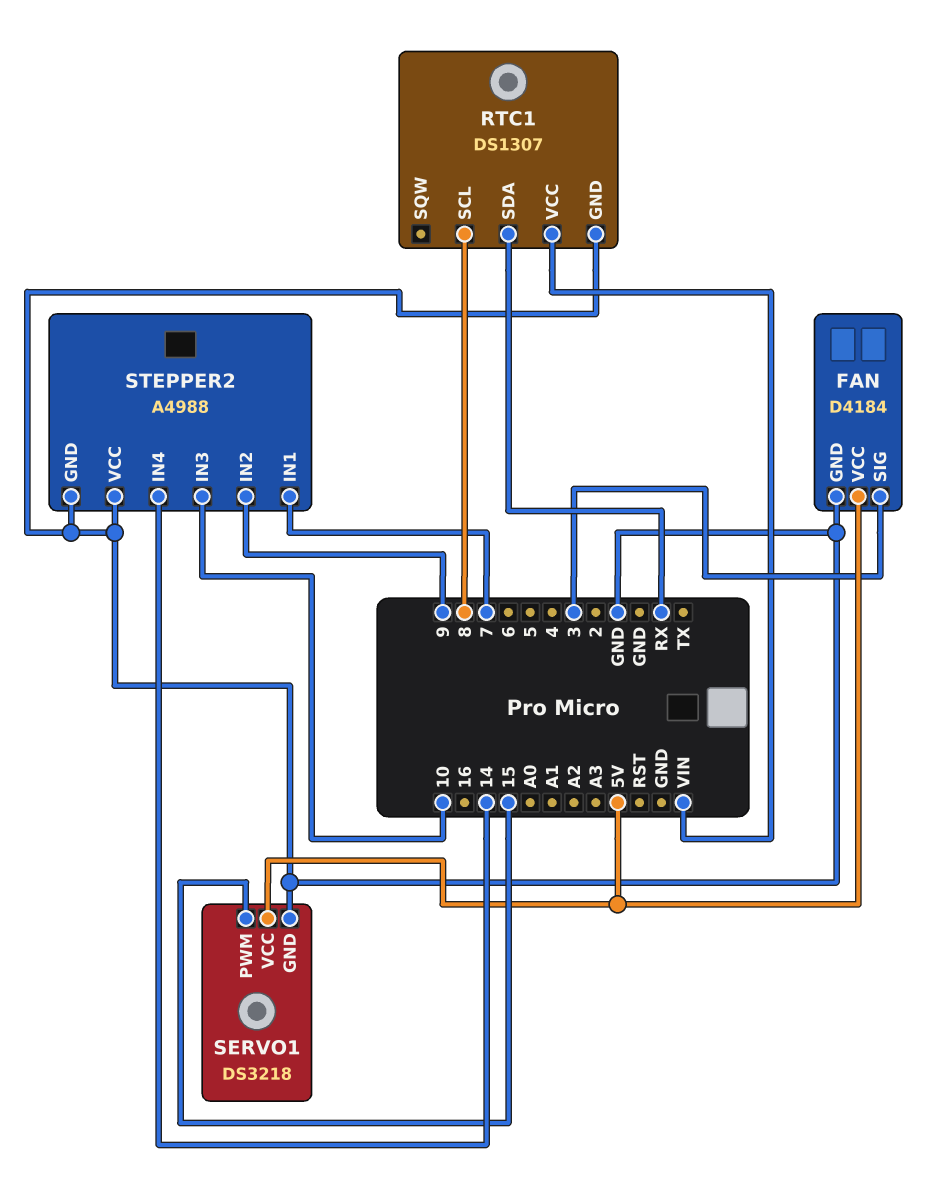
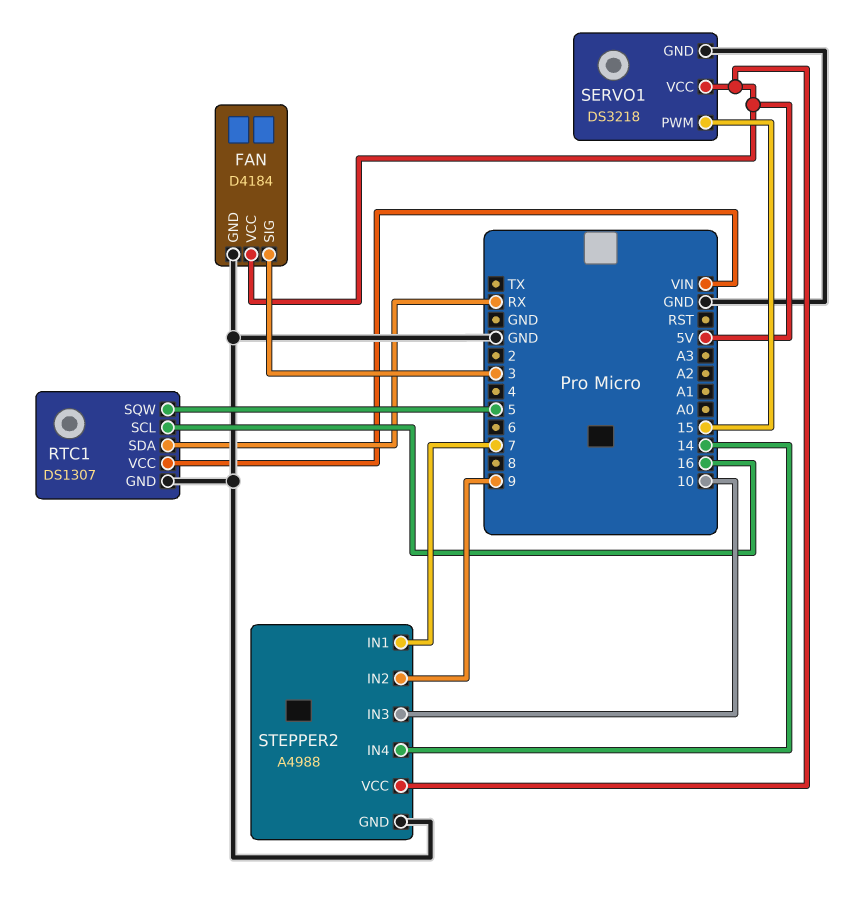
RTC1 pin SCL: 8 -> 16
RTC1 pin SQW: none -> 5
STEPPER2 pin VCC: GND -> 5V

